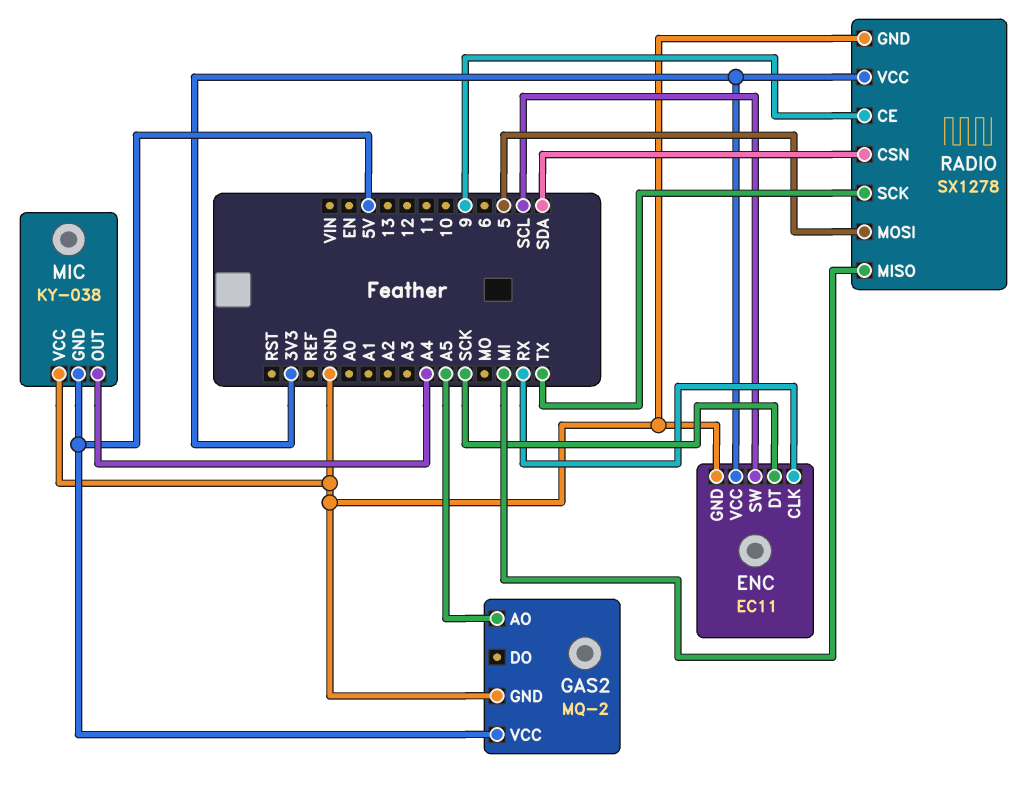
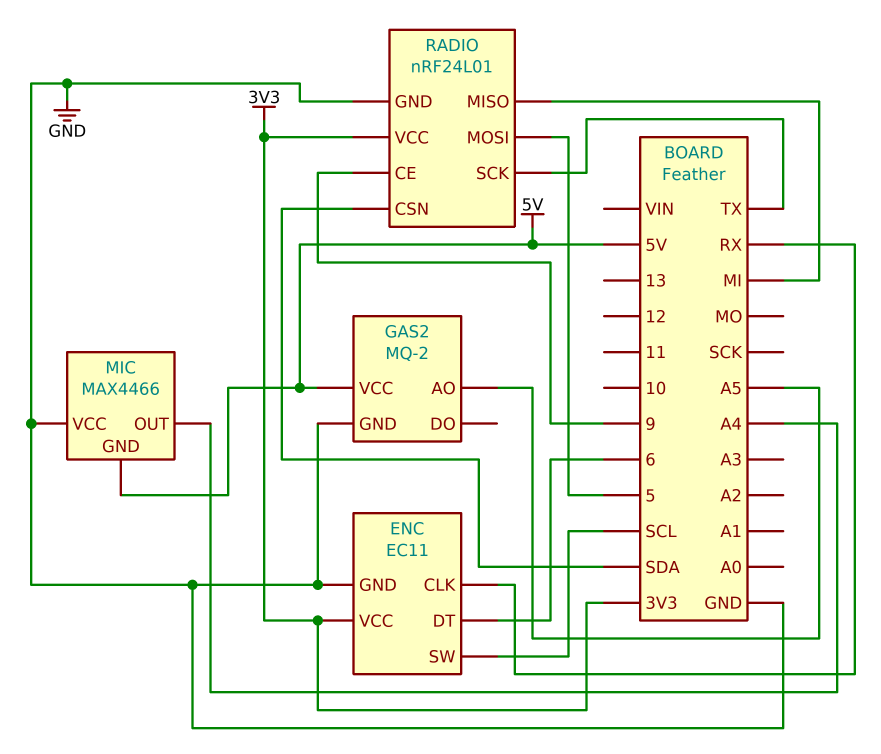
ENC pin DT: SCK -> 6
MIC: KY-038 -> MAX4466
RADIO: SX1278 -> nRF24L01

